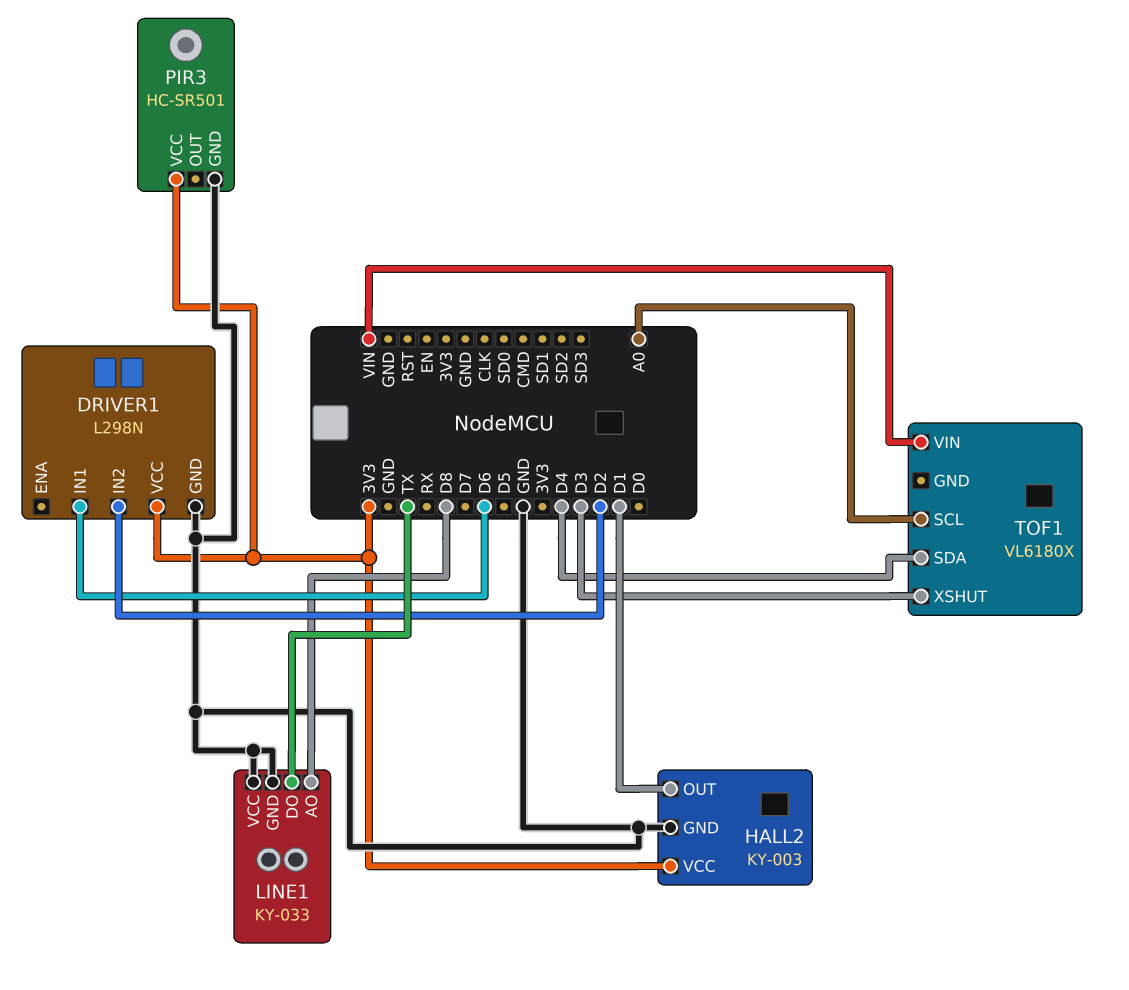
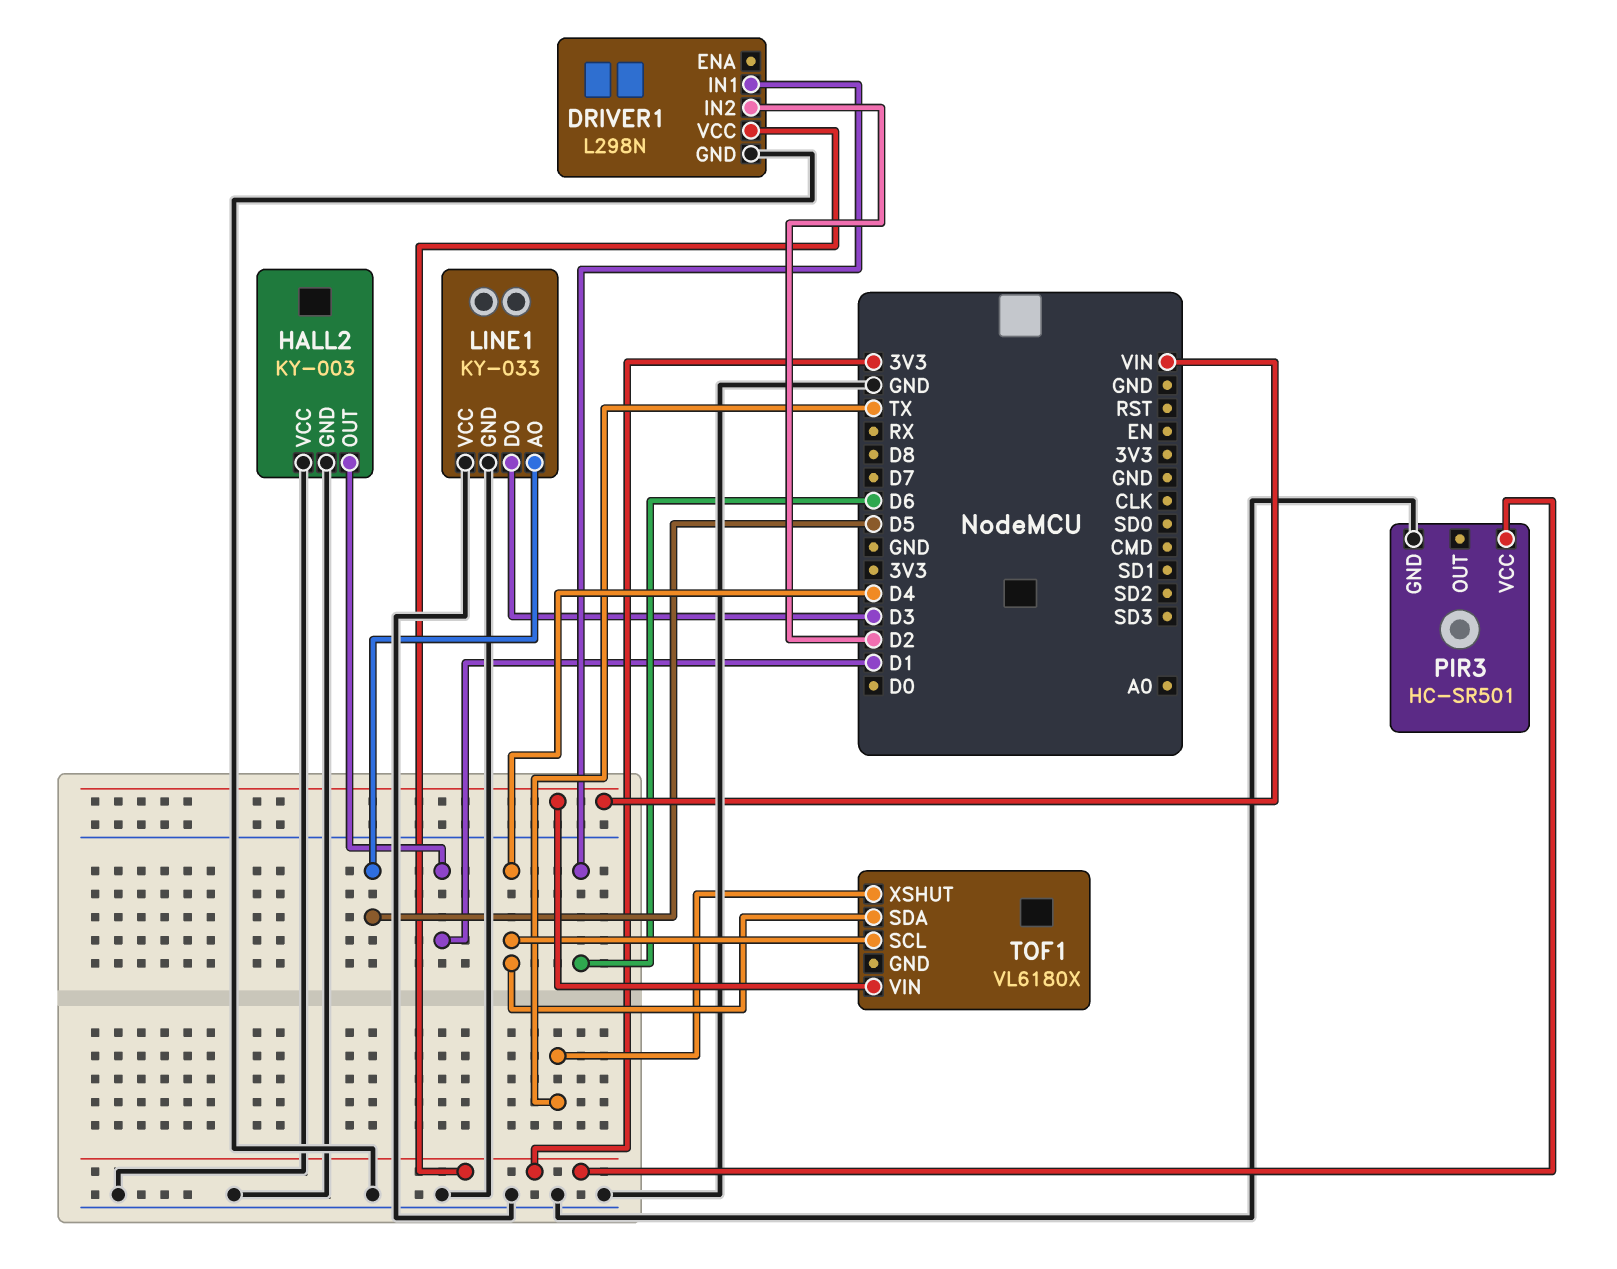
HALL2 pin VCC: 3V3 -> GND
LINE1 pin AO: D8 -> D5
LINE1 pin DO: TX -> D3
TOF1 pin SCL: A0 -> D4
TOF1 pin XSHUT: D3 -> TX

